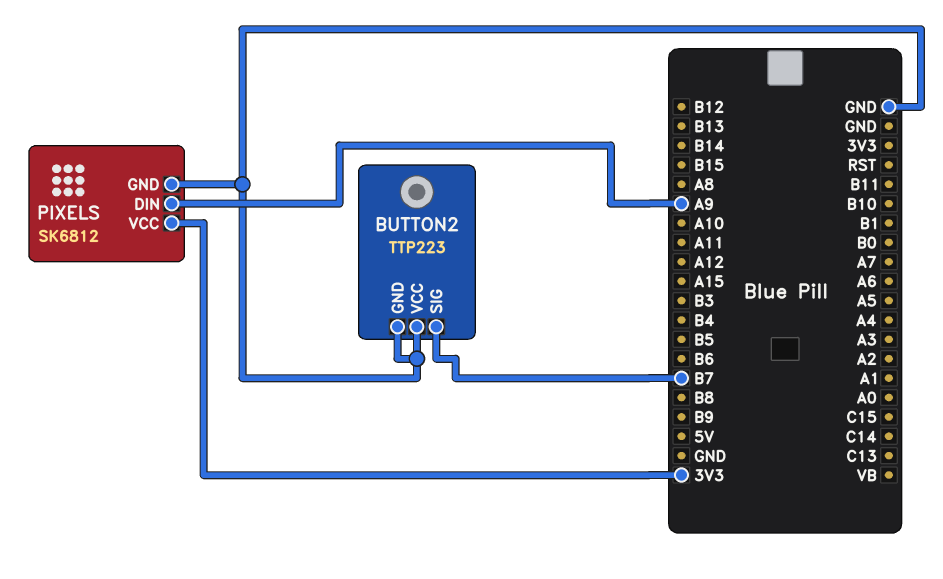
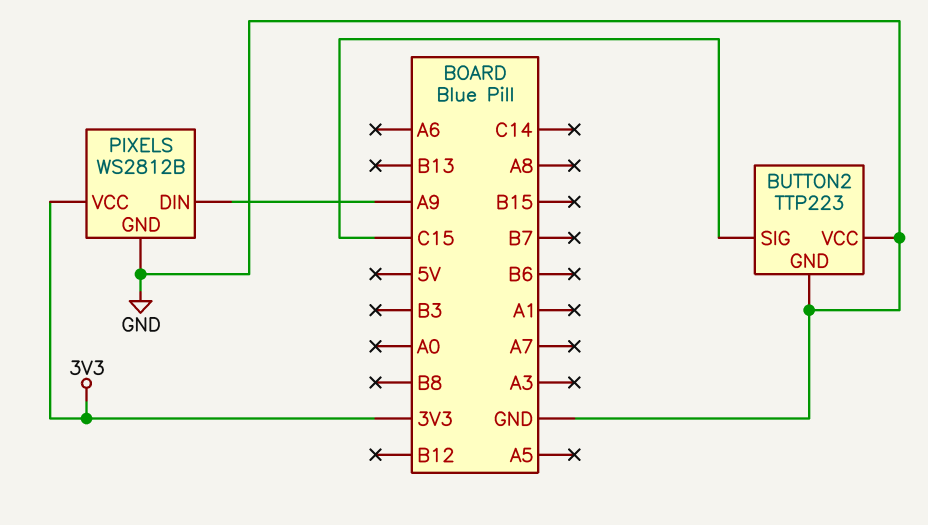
BUTTON2 pin SIG: B7 -> C15
PIXELS: SK6812 -> WS2812B

